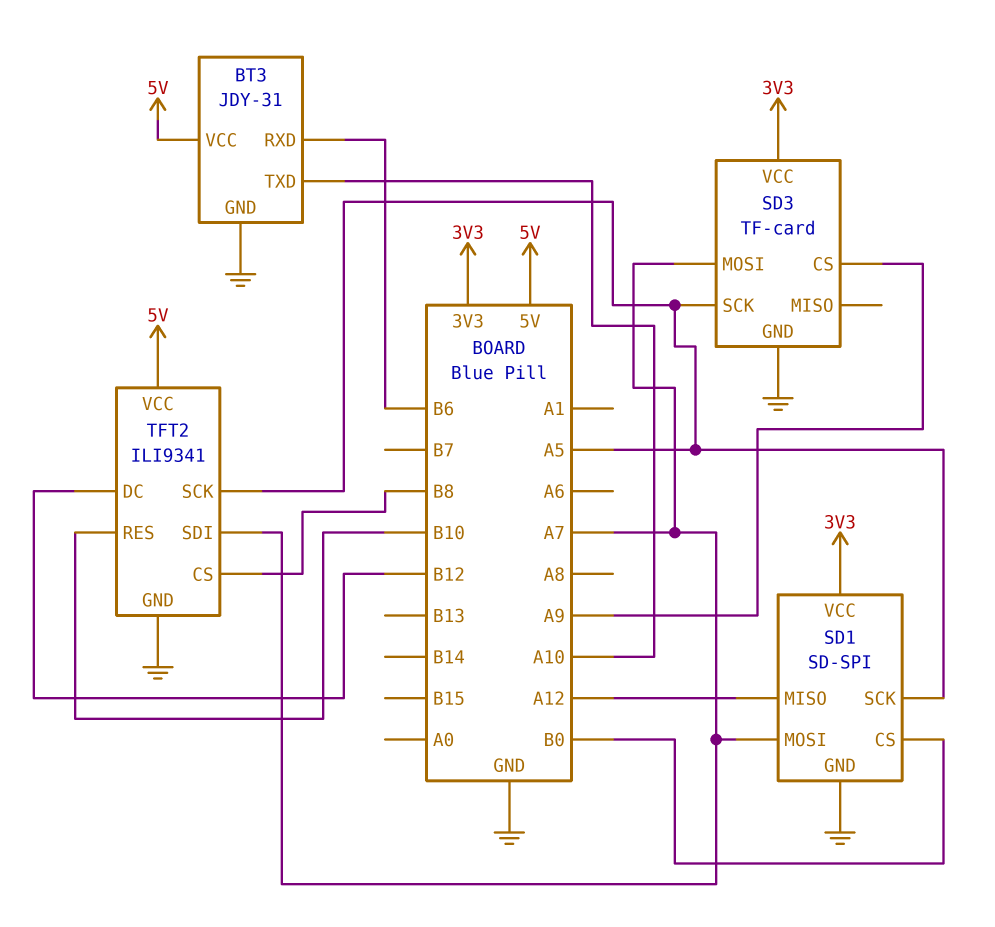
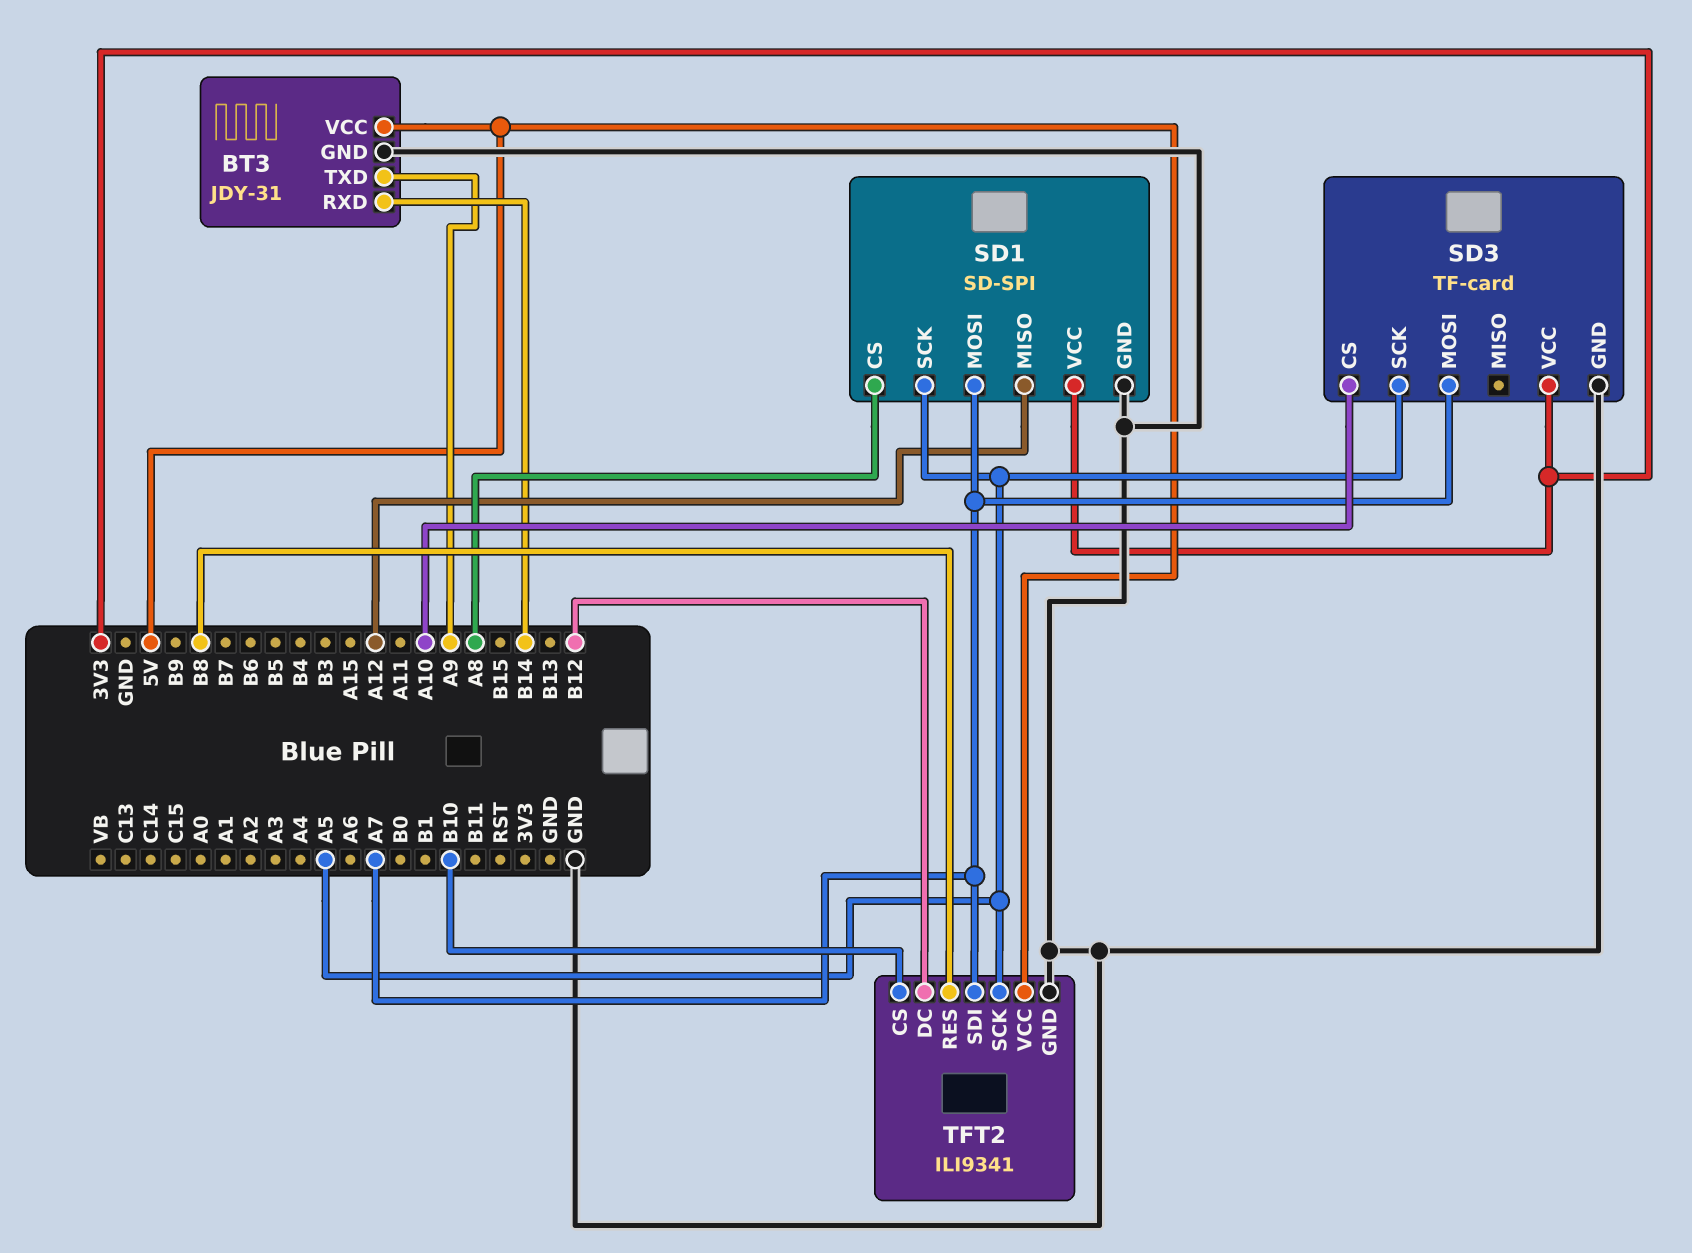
BT3 pin RXD: B6 -> B14
BT3 pin TXD: A10 -> A9
SD1 pin CS: B0 -> A8
SD3 pin CS: A9 -> A10
TFT2 pin CS: B8 -> B10
TFT2 pin RES: B10 -> B8

